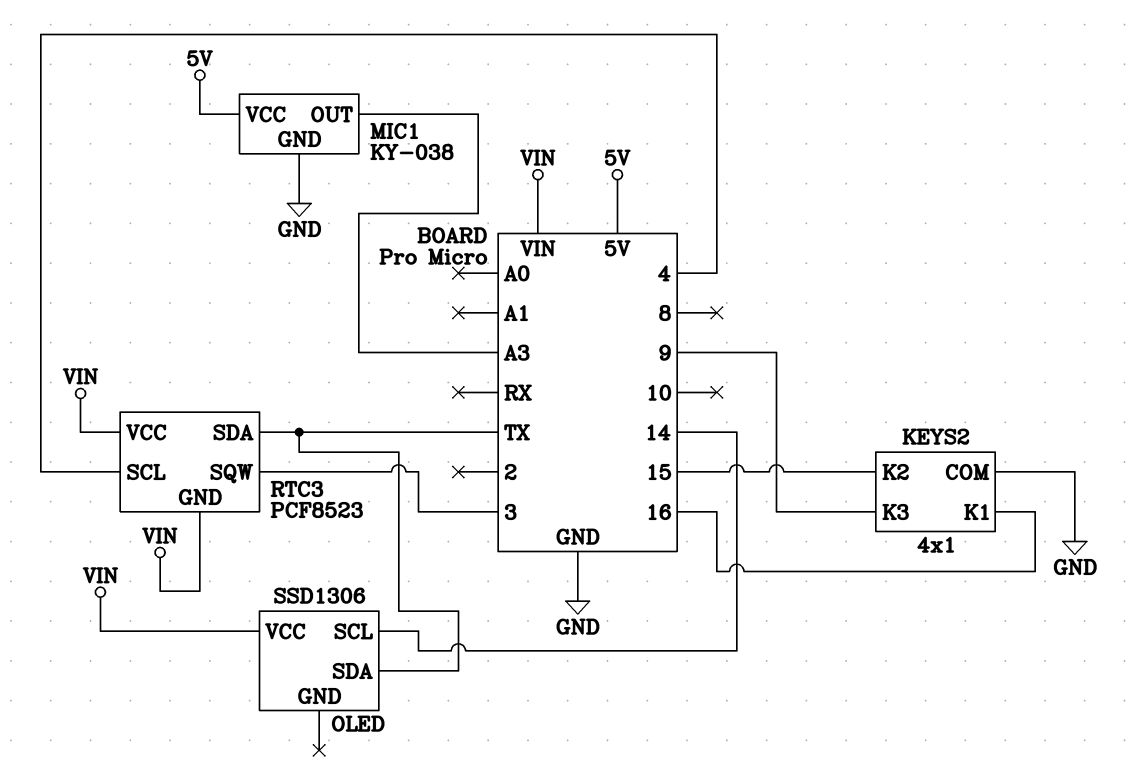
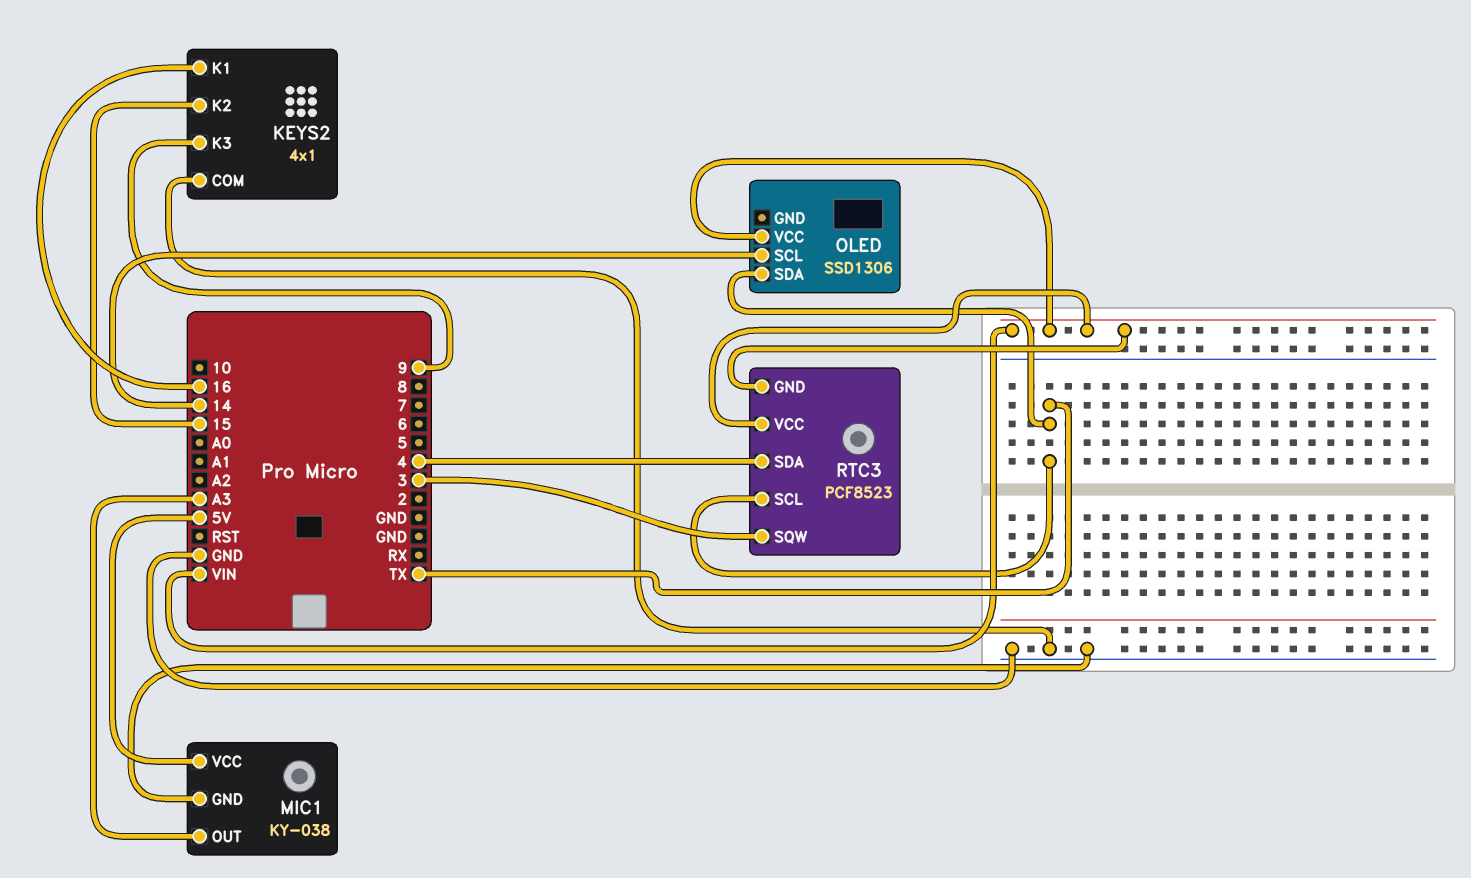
RTC3 pin SCL: 4 -> TX
RTC3 pin SDA: TX -> 4

